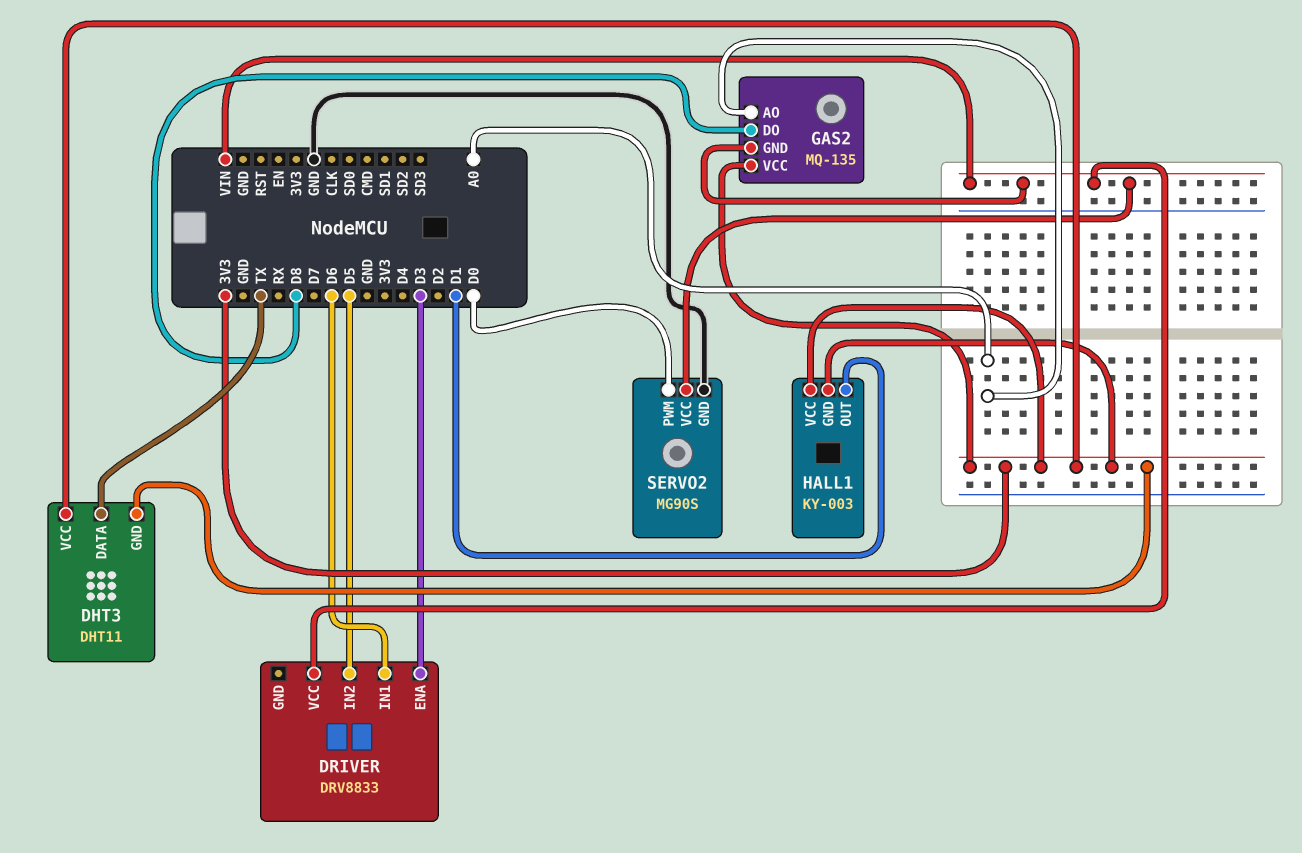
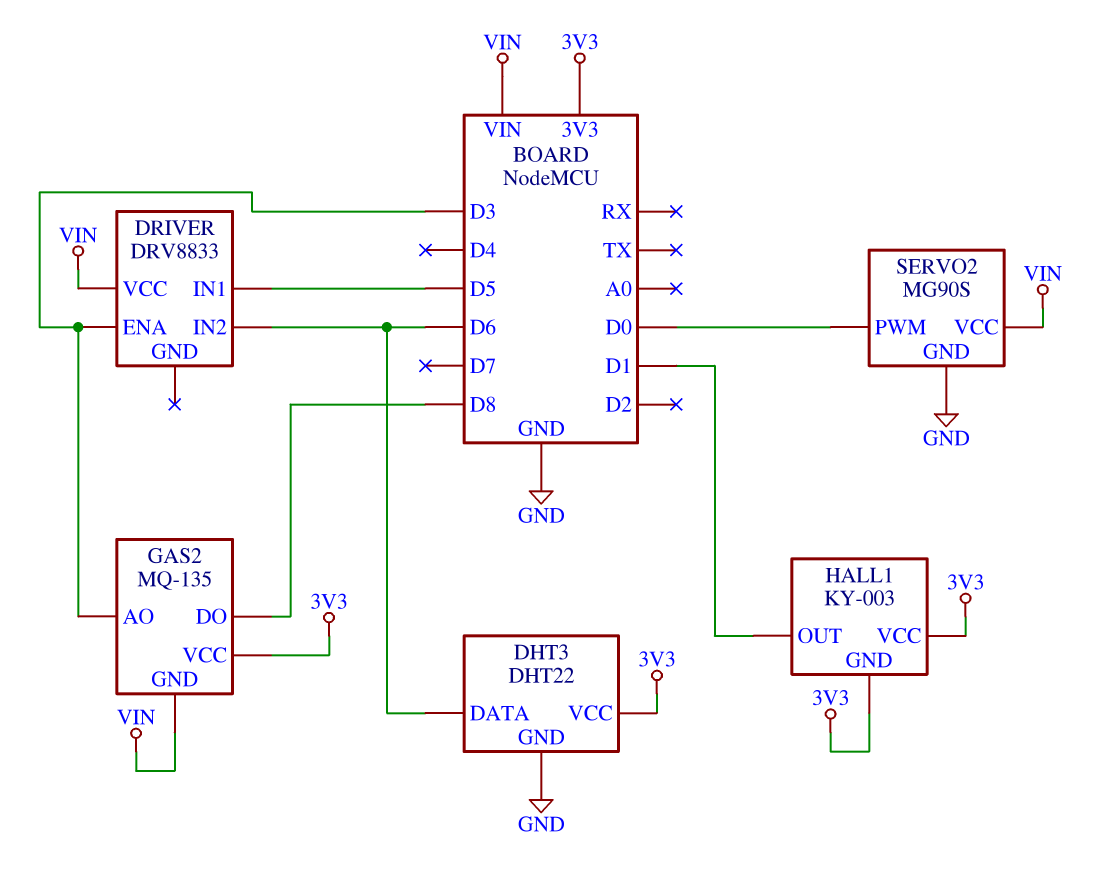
DHT3: DHT11 -> DHT22
DHT3 pin DATA: TX -> D6
DHT3 pin GND: 3V3 -> GND
DRIVER pin IN1: D6 -> D5
DRIVER pin IN2: D5 -> D6
GAS2 pin AO: A0 -> D3

